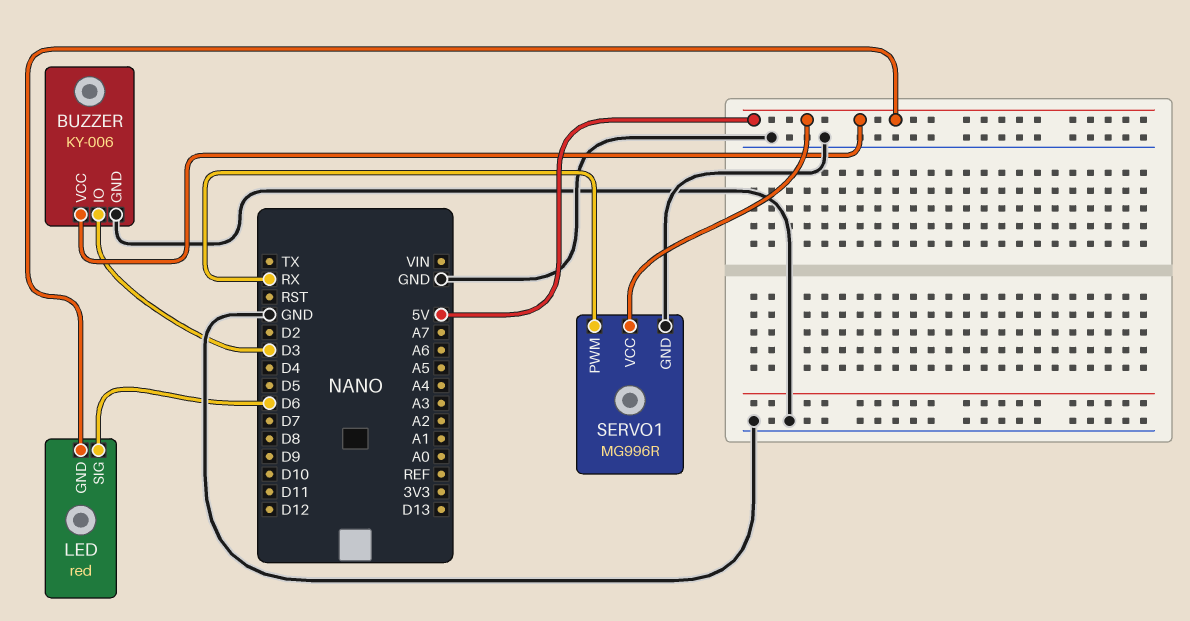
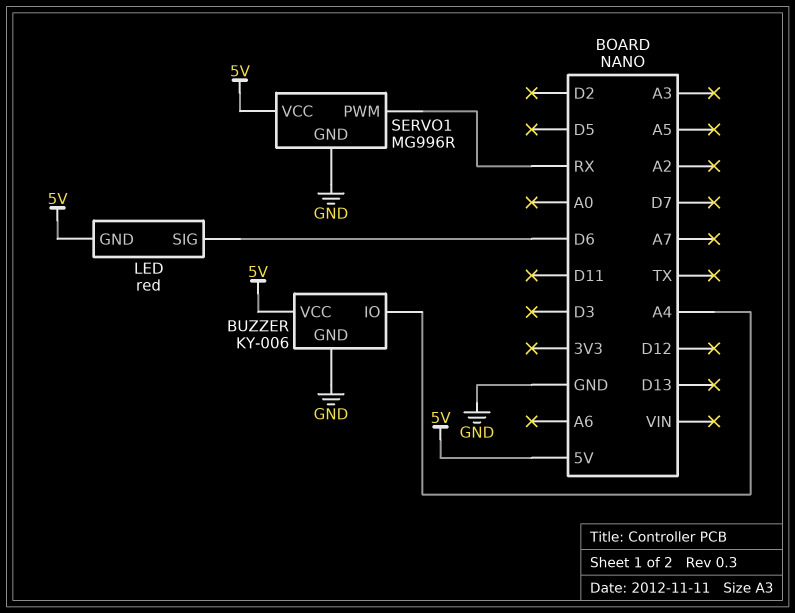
BUZZER pin IO: D3 -> A4

